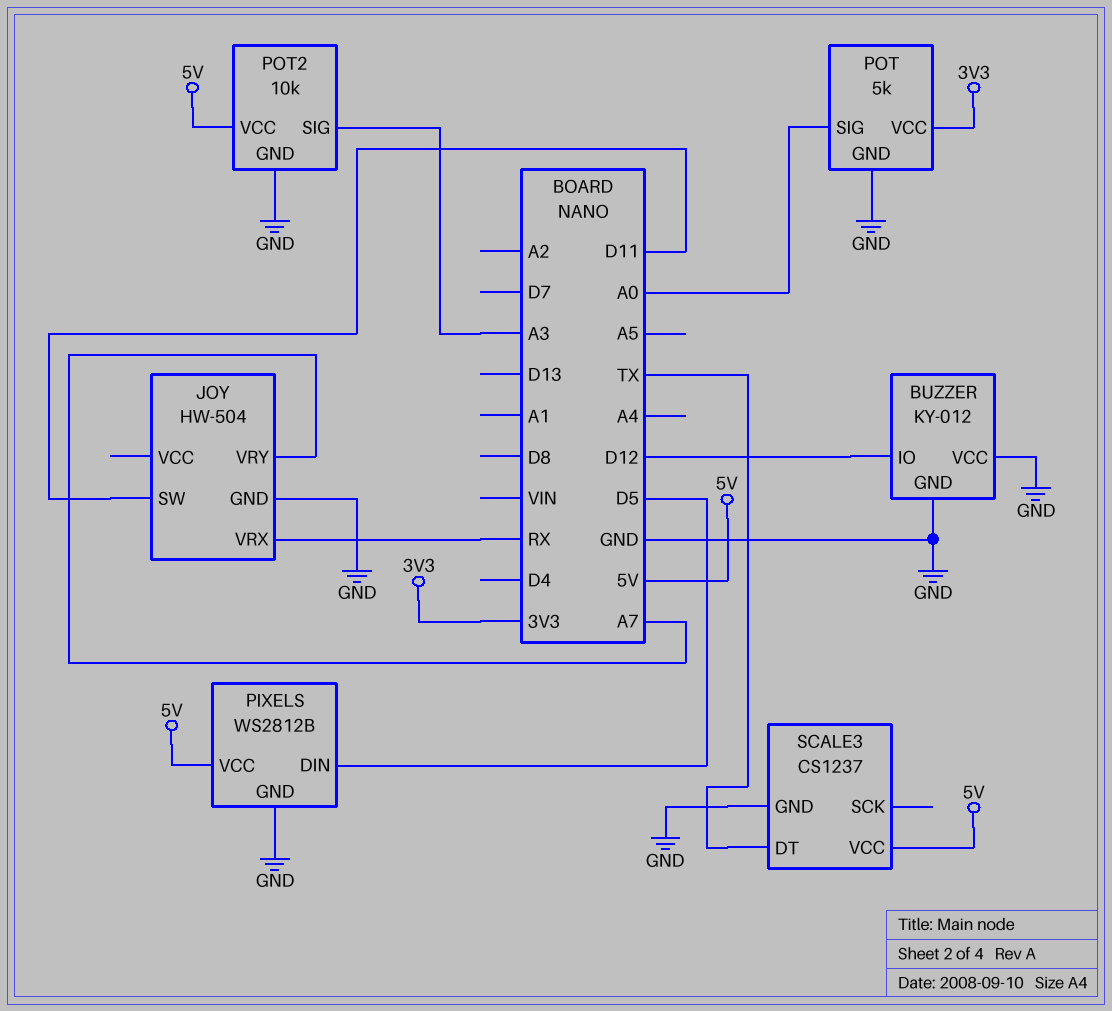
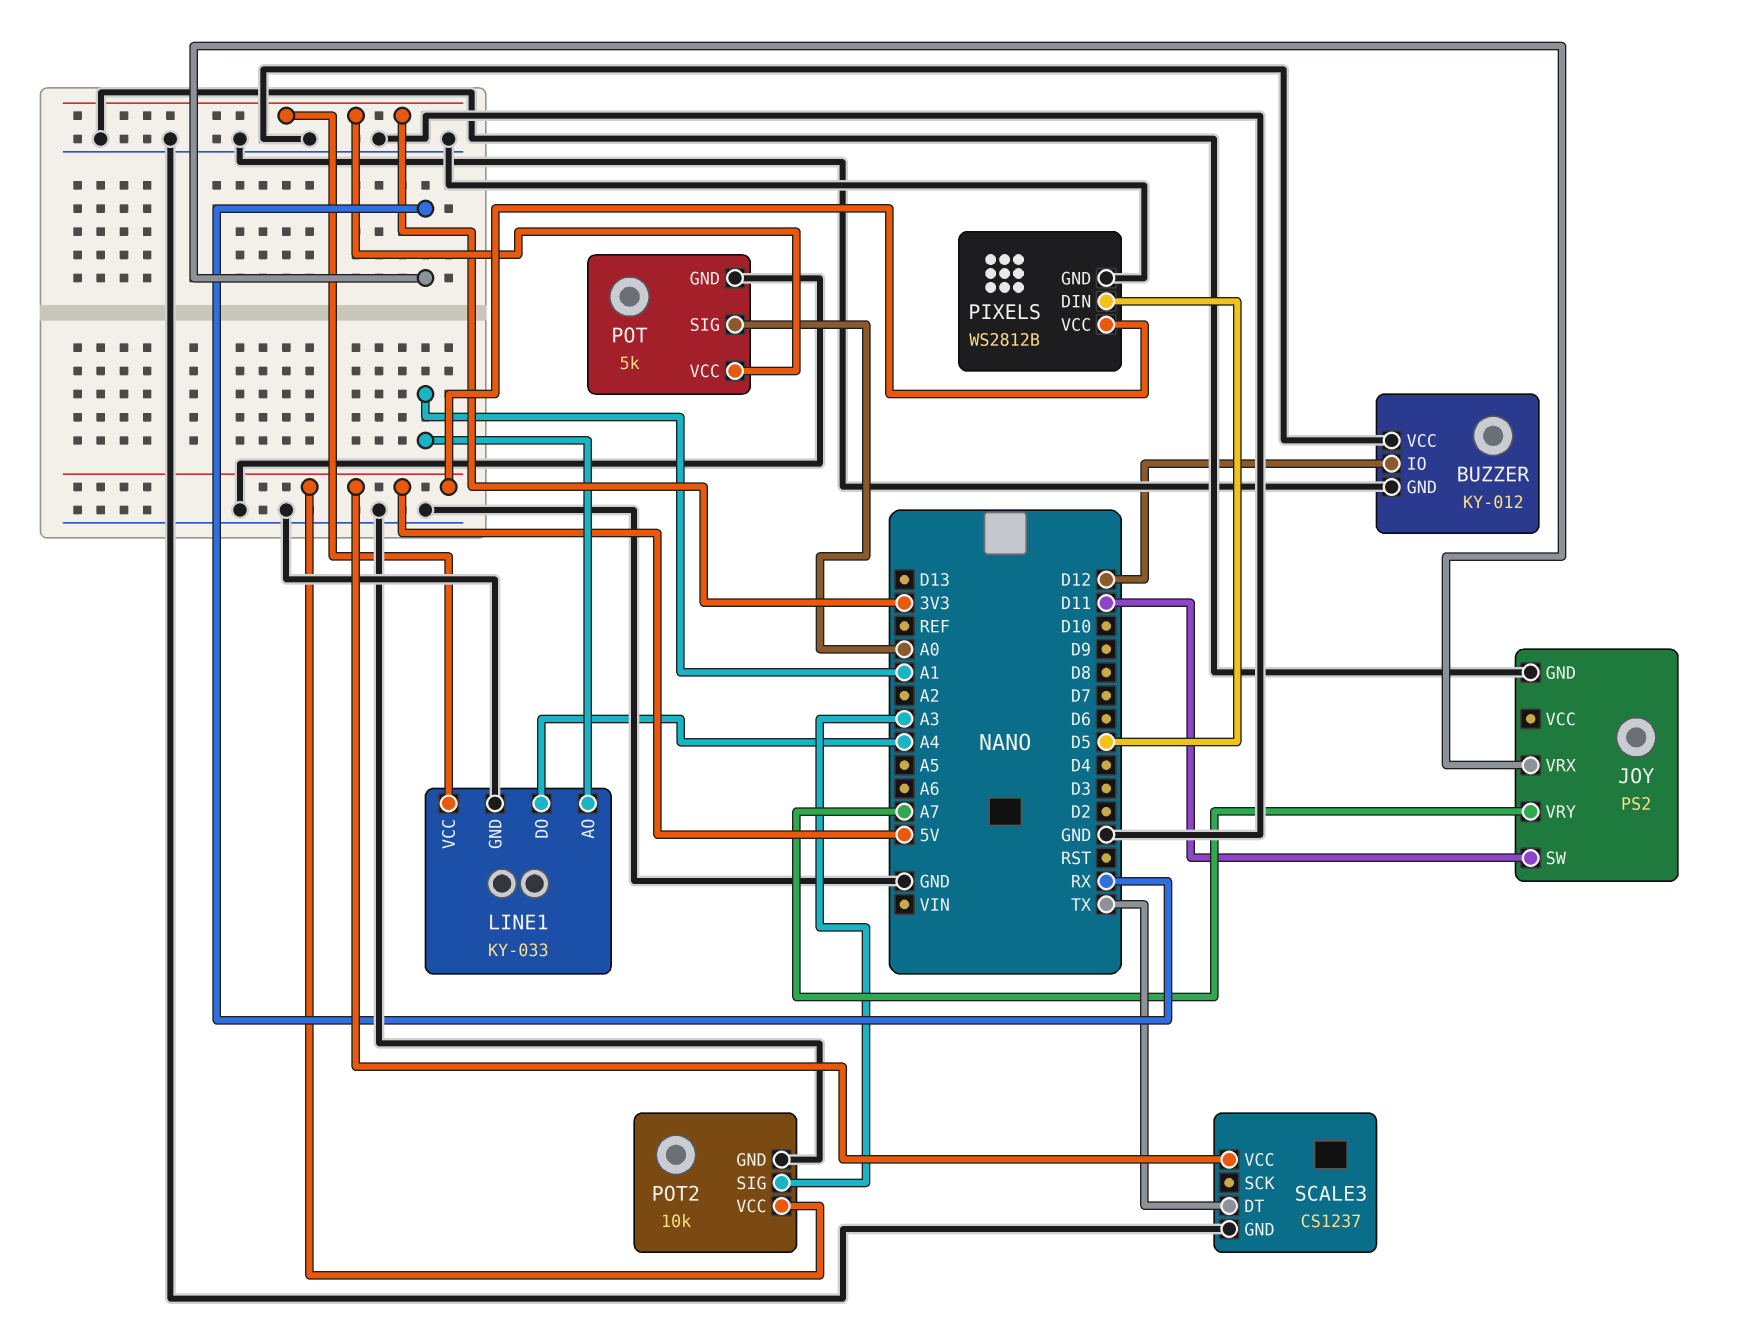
JOY: HW-504 -> PS2
LINE1: none -> KY-033
LINE1 pin AO: none -> A1
LINE1 pin DO: none -> A4
LINE1 pin GND: none -> GND
LINE1 pin VCC: none -> 3V3

